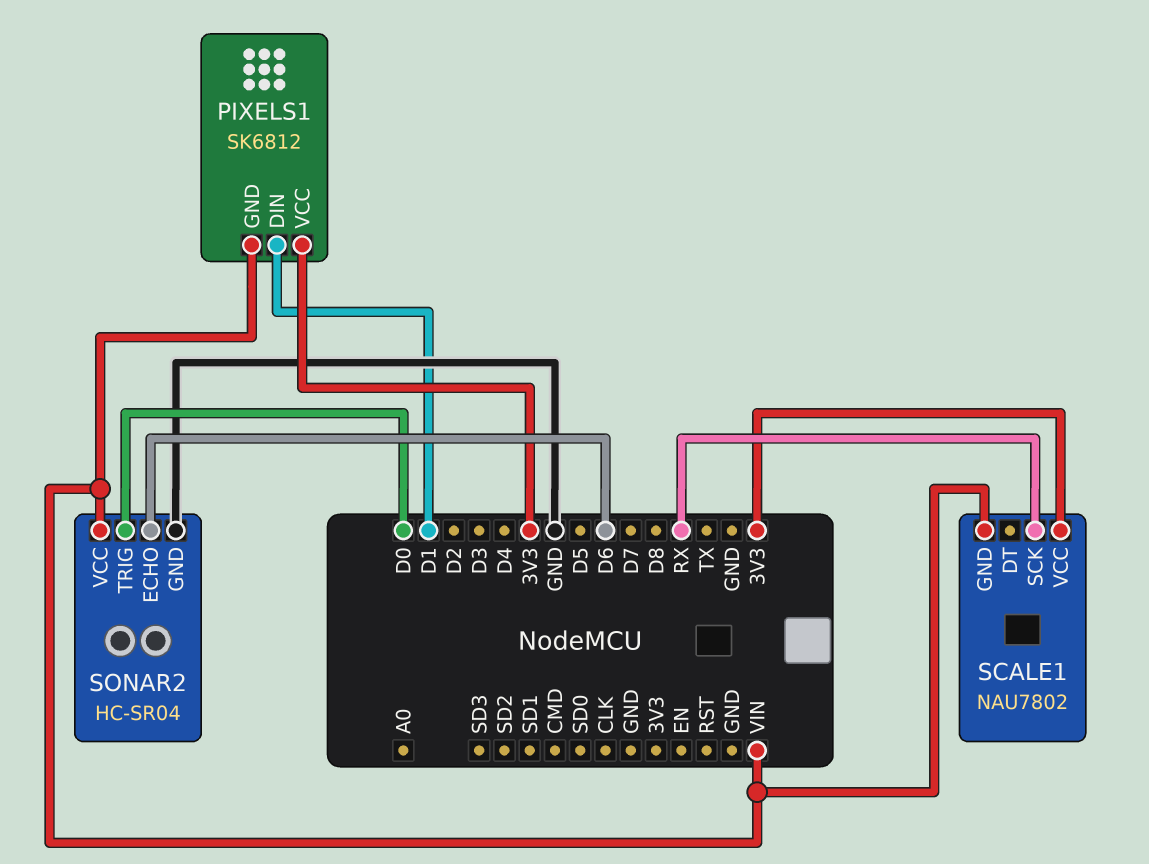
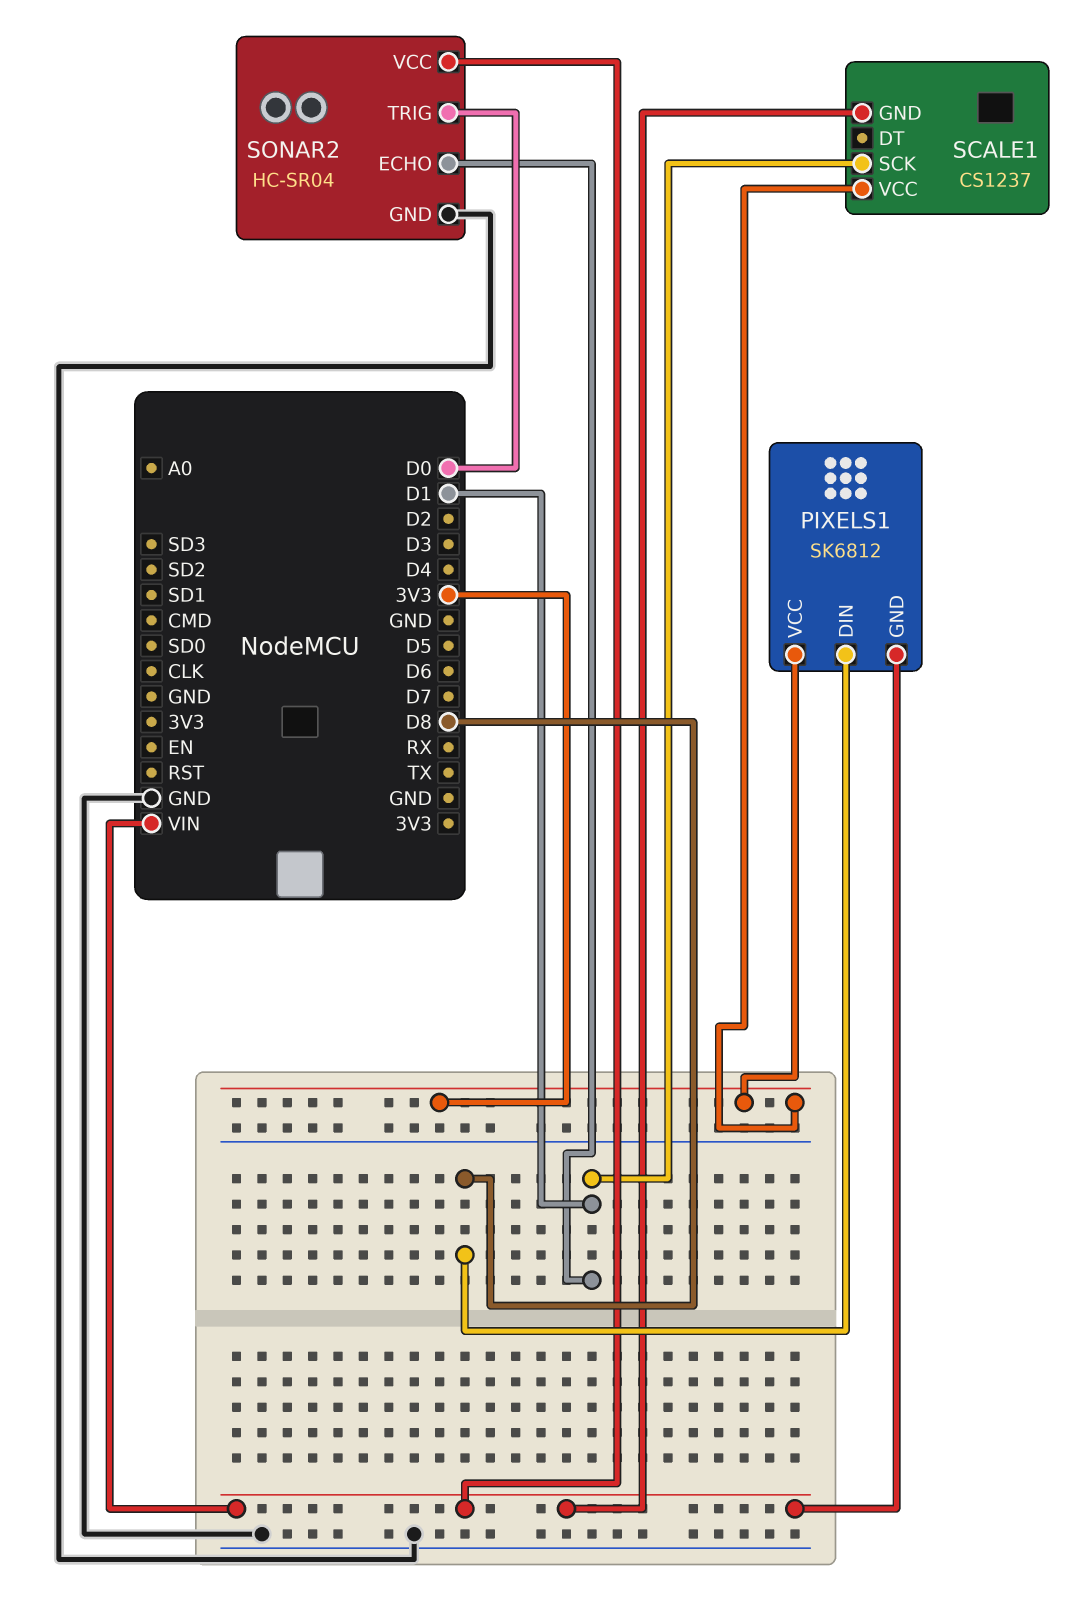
PIXELS1 pin DIN: D1 -> D8
SCALE1: NAU7802 -> CS1237
SCALE1 pin SCK: RX -> D1
SONAR2 pin ECHO: D6 -> D1

